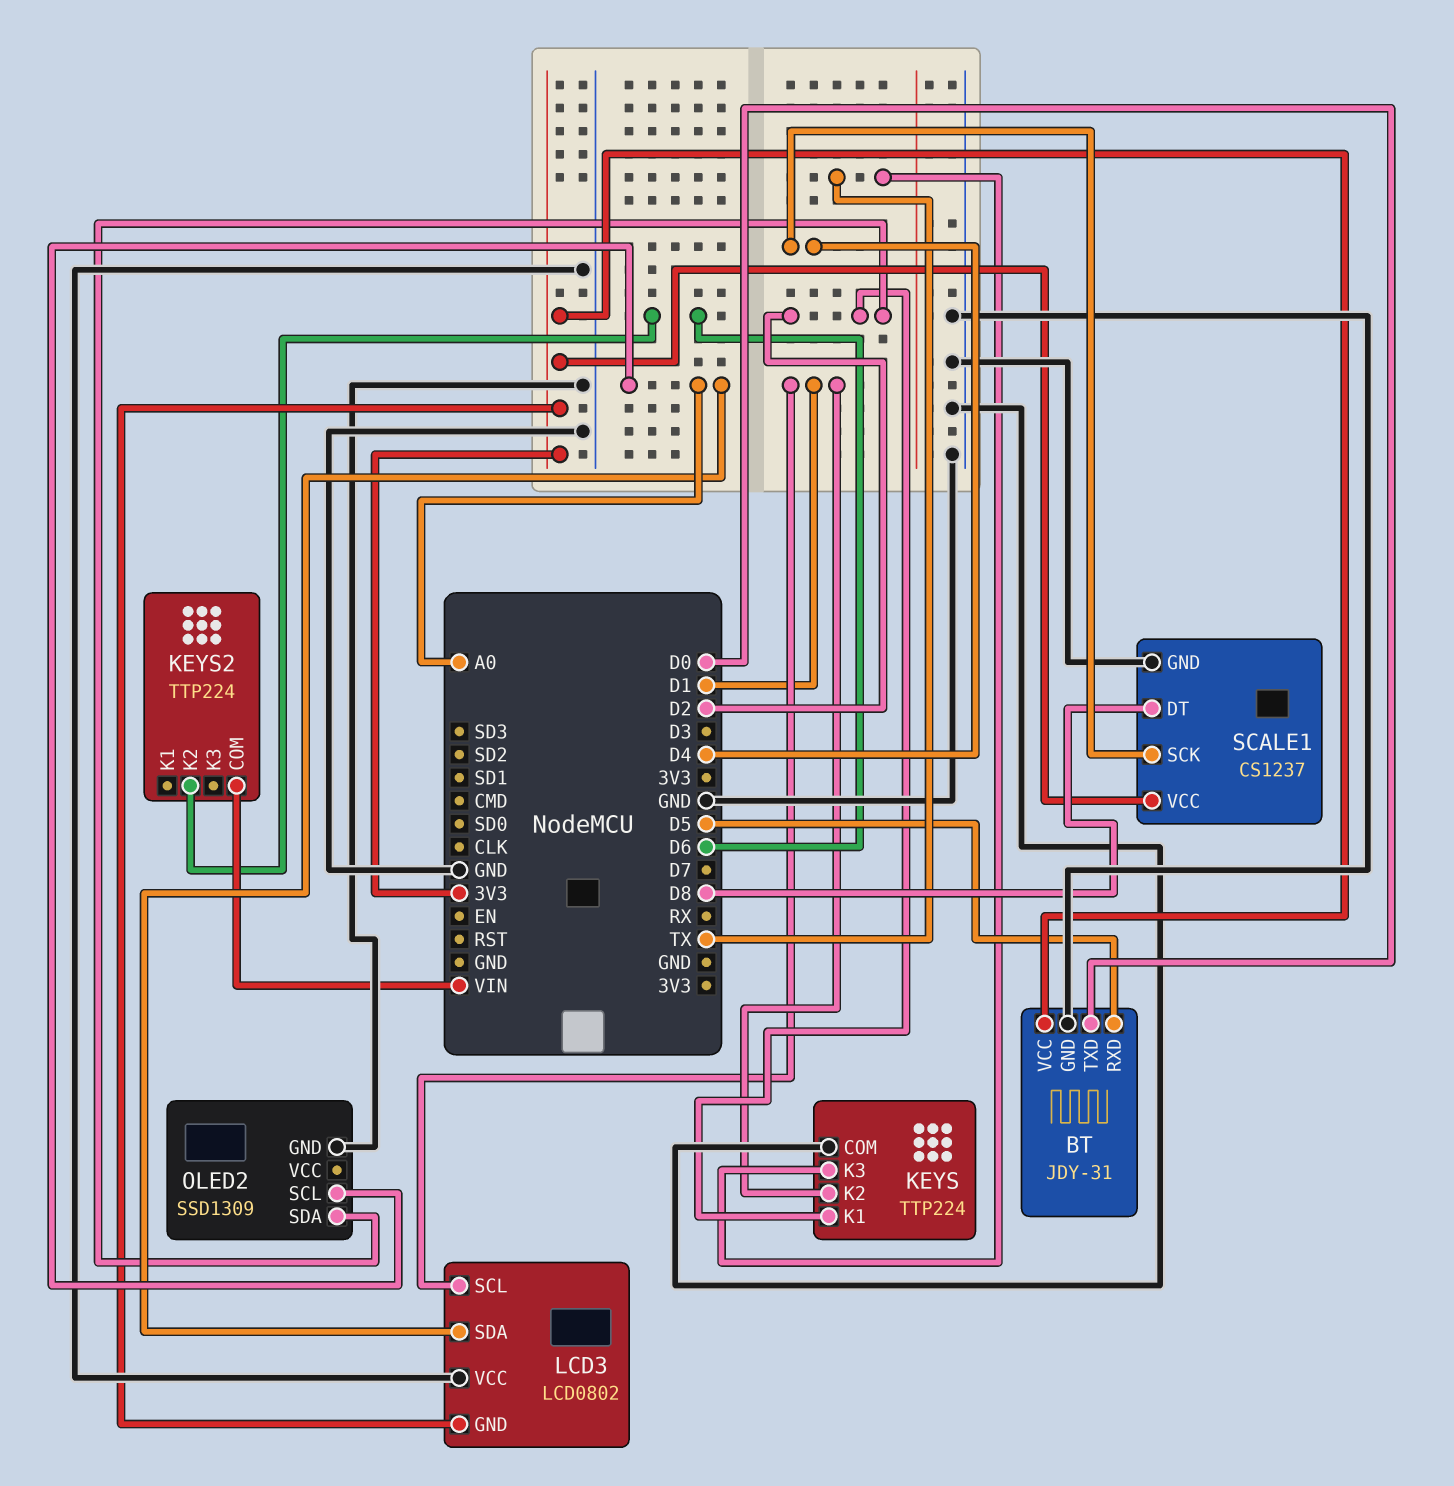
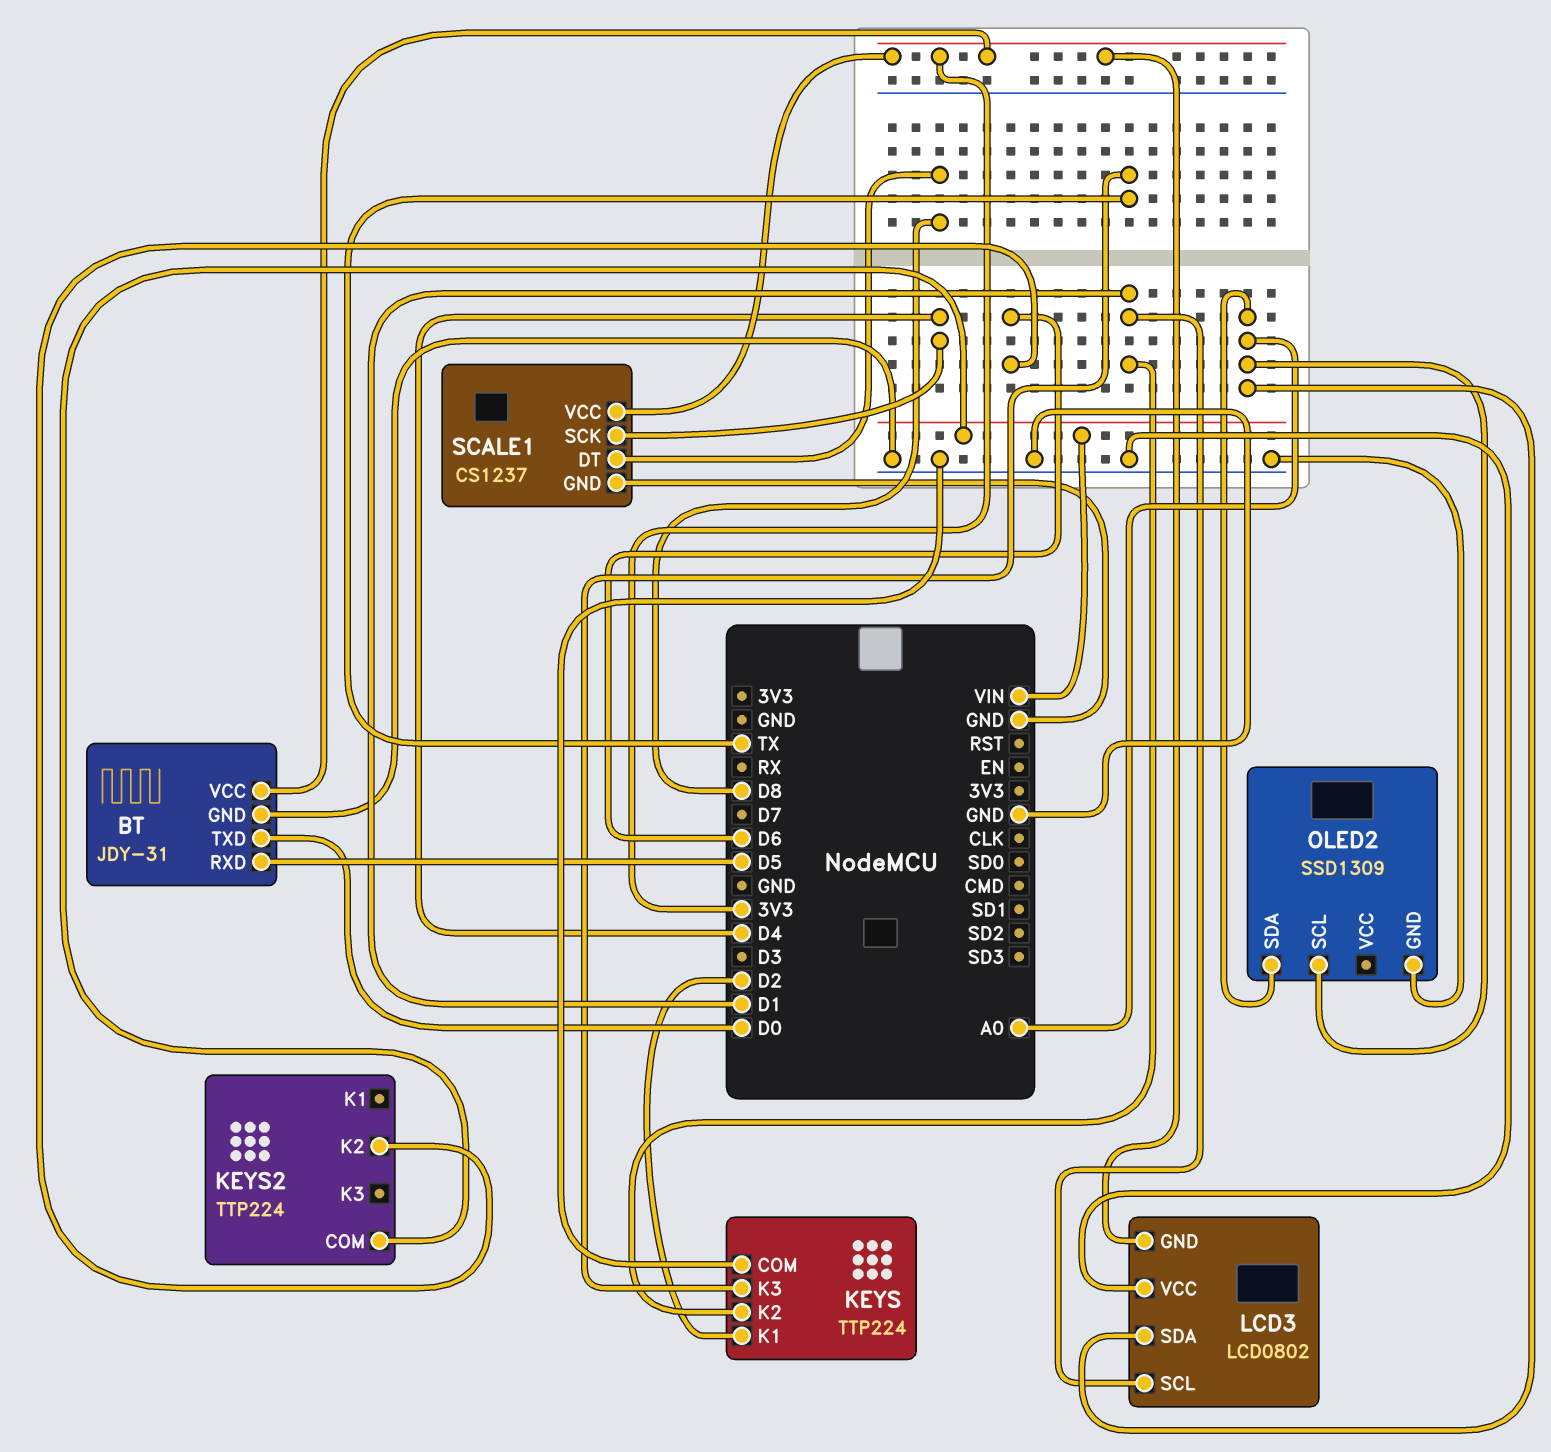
OLED2 pin SDA: D2 -> A0

